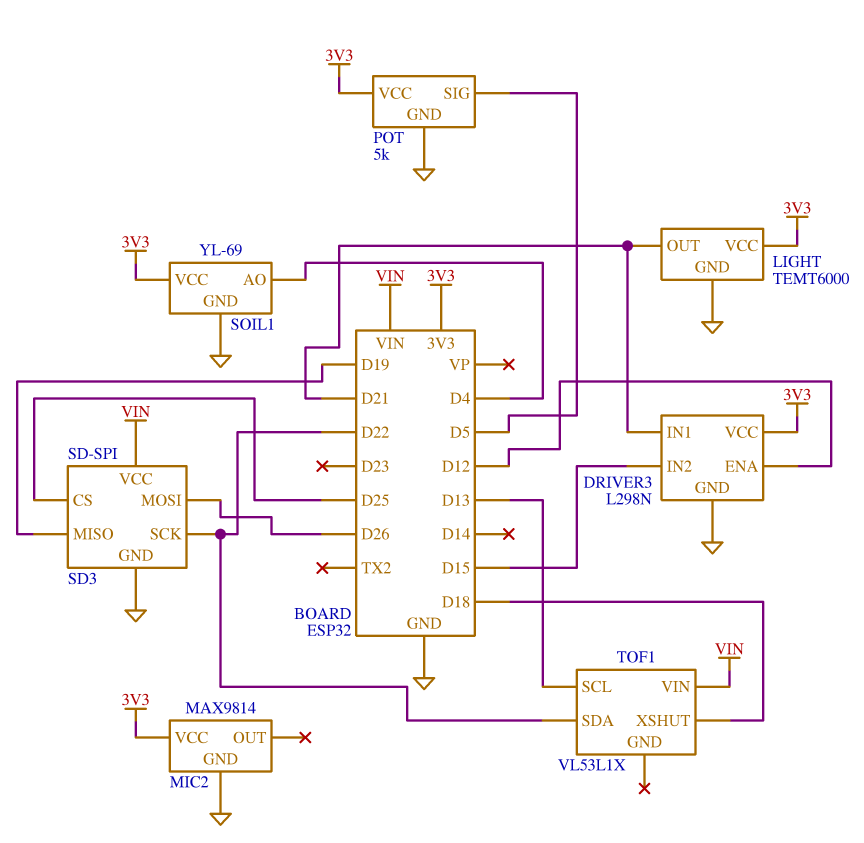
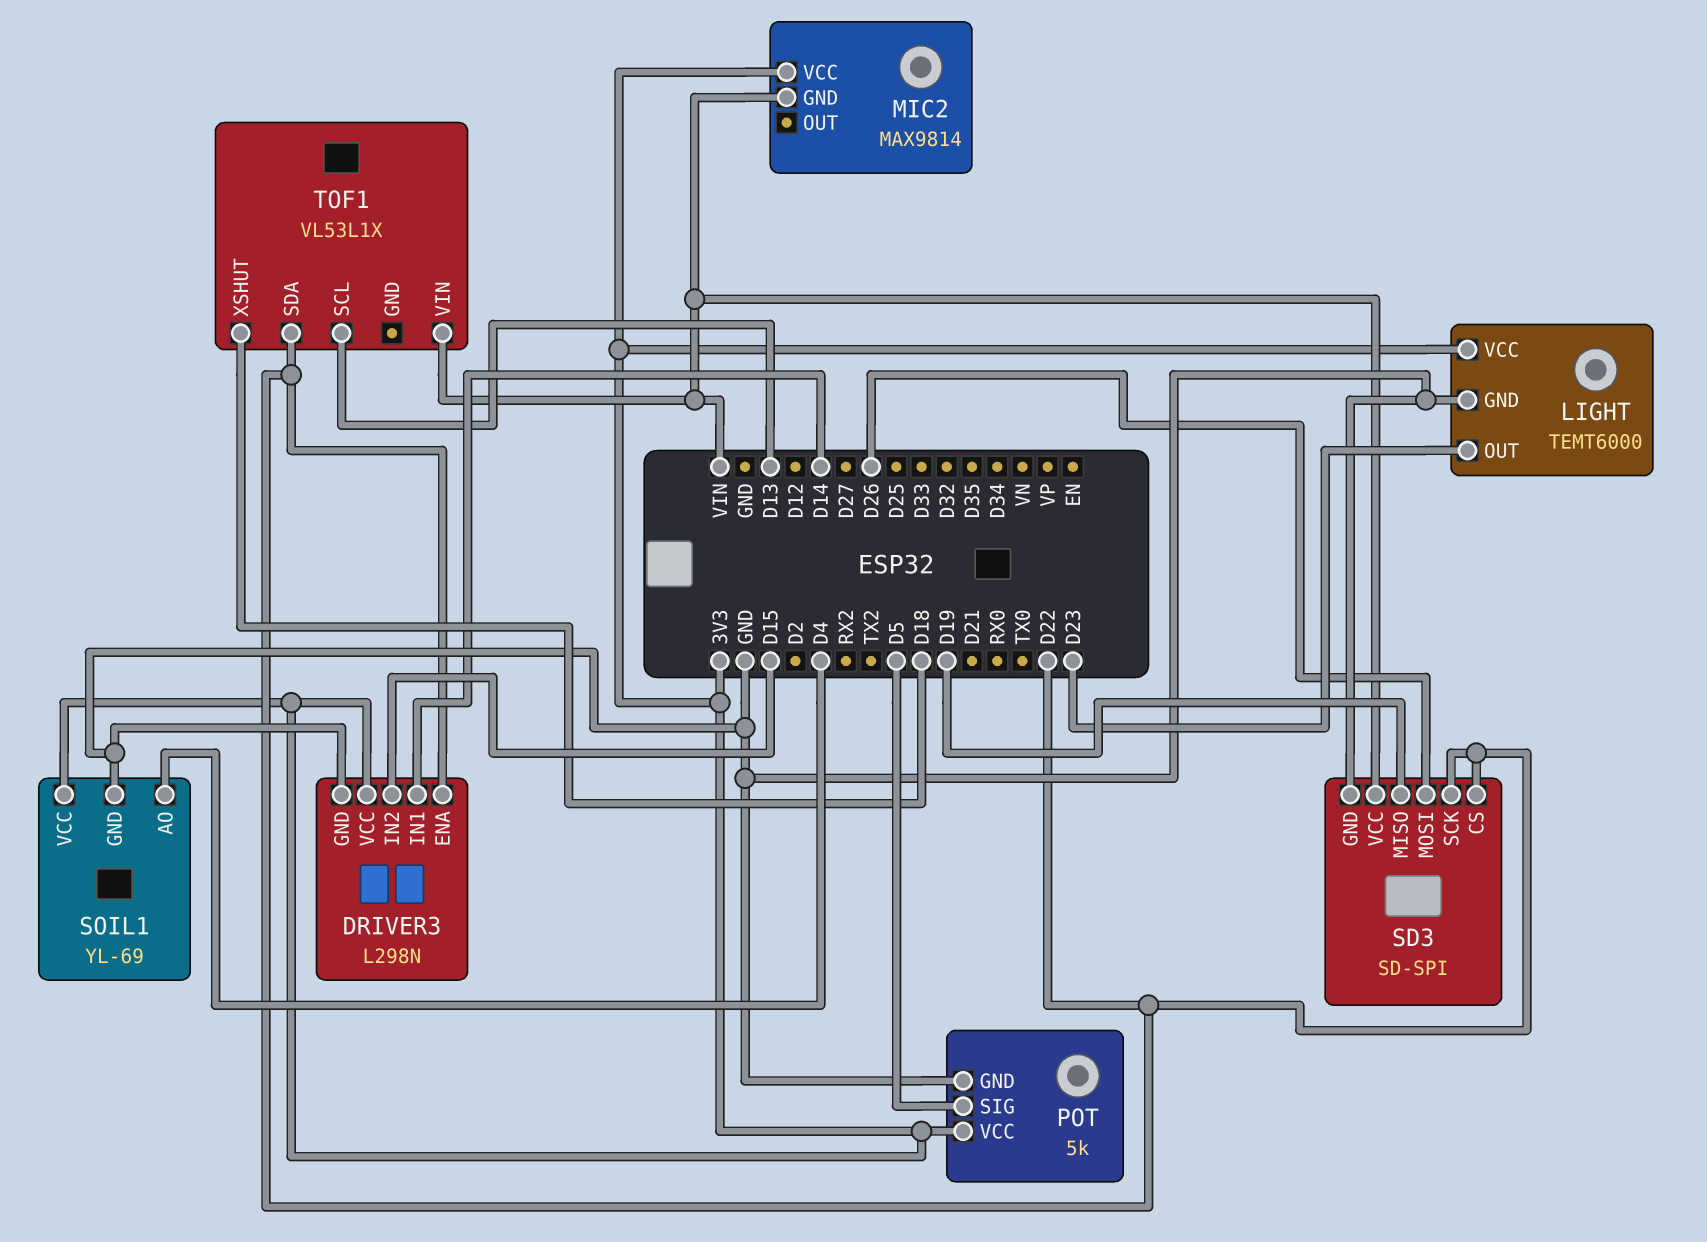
DRIVER3 pin ENA: D12 -> D22
DRIVER3 pin IN1: D21 -> D14
LIGHT pin OUT: D21 -> D23
MIC2 pin GND: GND -> VIN
SD3 pin CS: D25 -> D22

